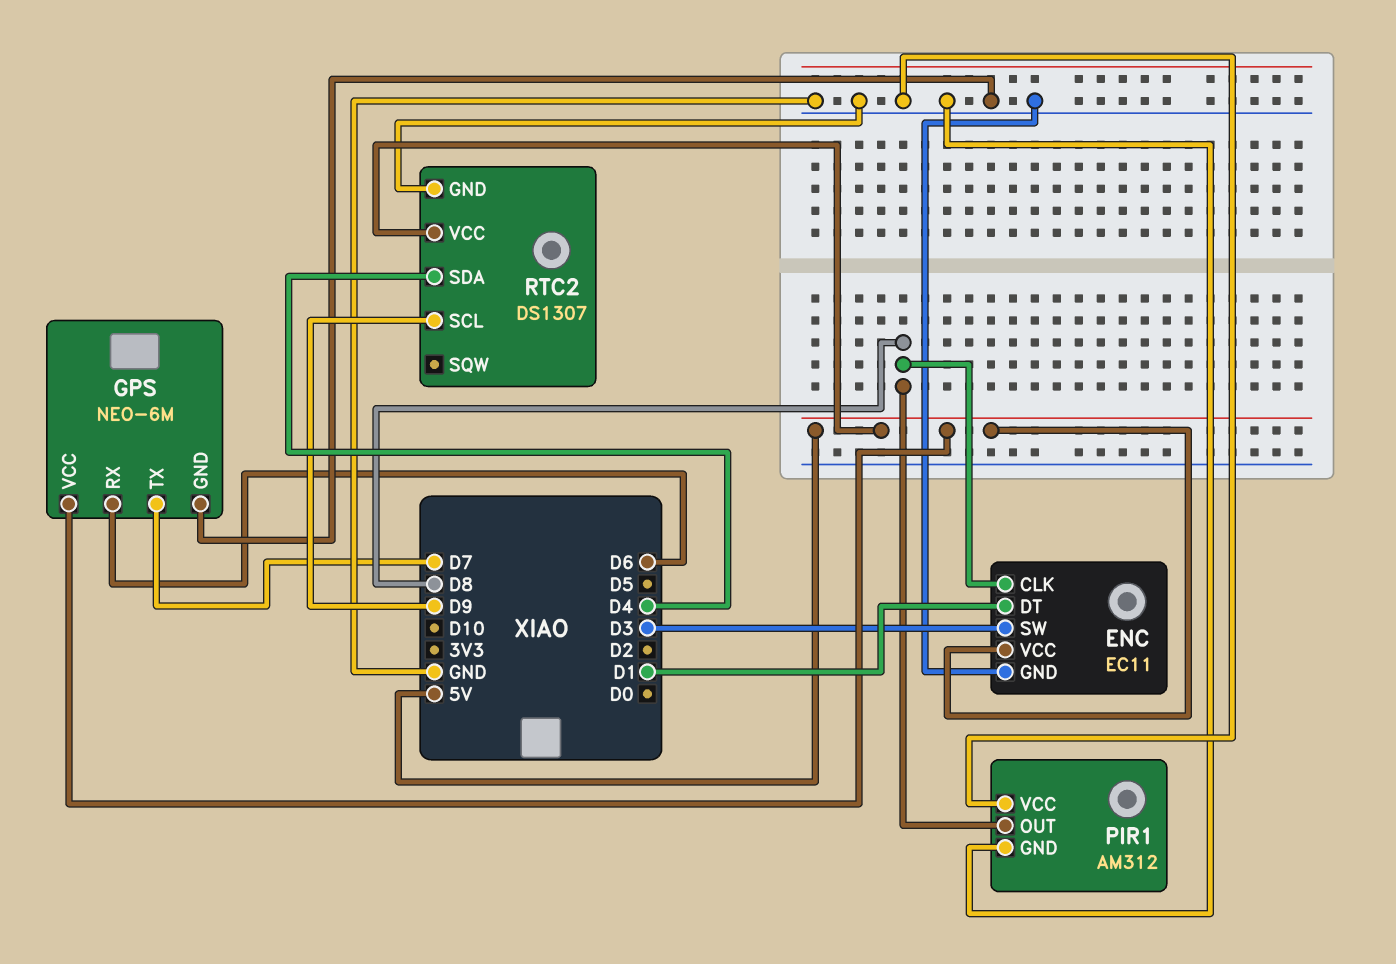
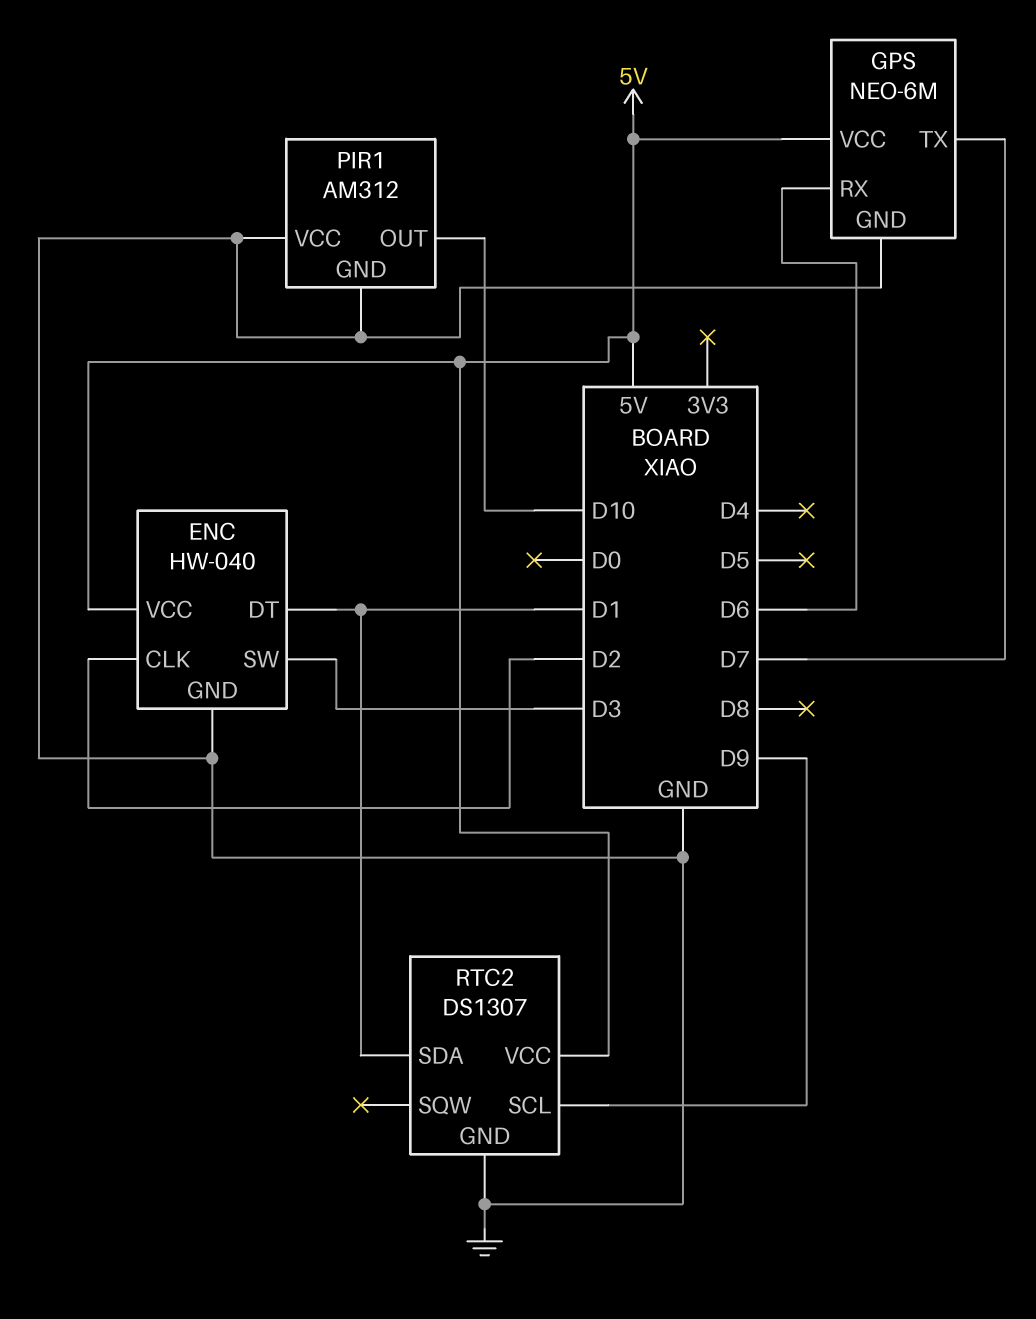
ENC: EC11 -> HW-040
ENC pin CLK: D8 -> D2
PIR1 pin OUT: D8 -> D10
RTC2 pin SDA: D4 -> D1

